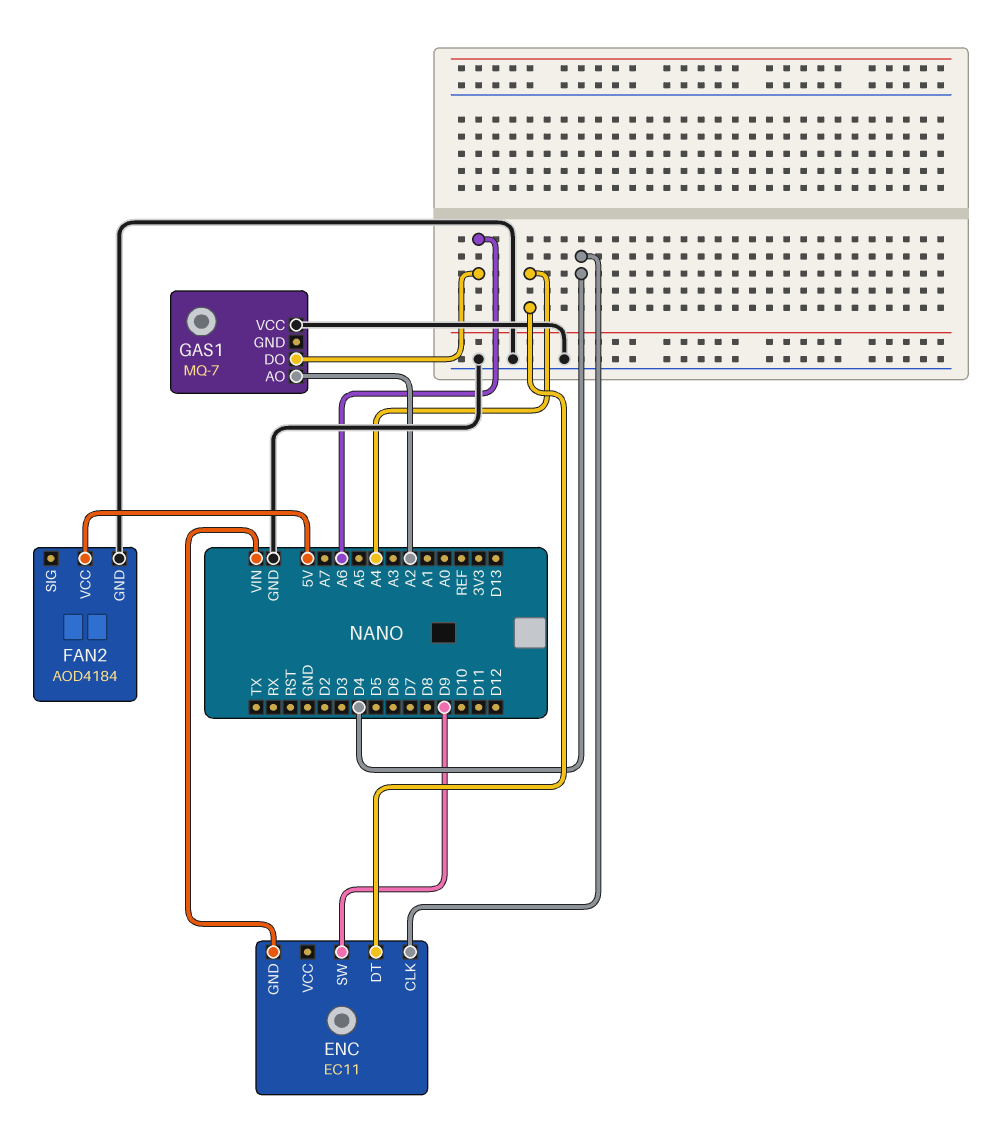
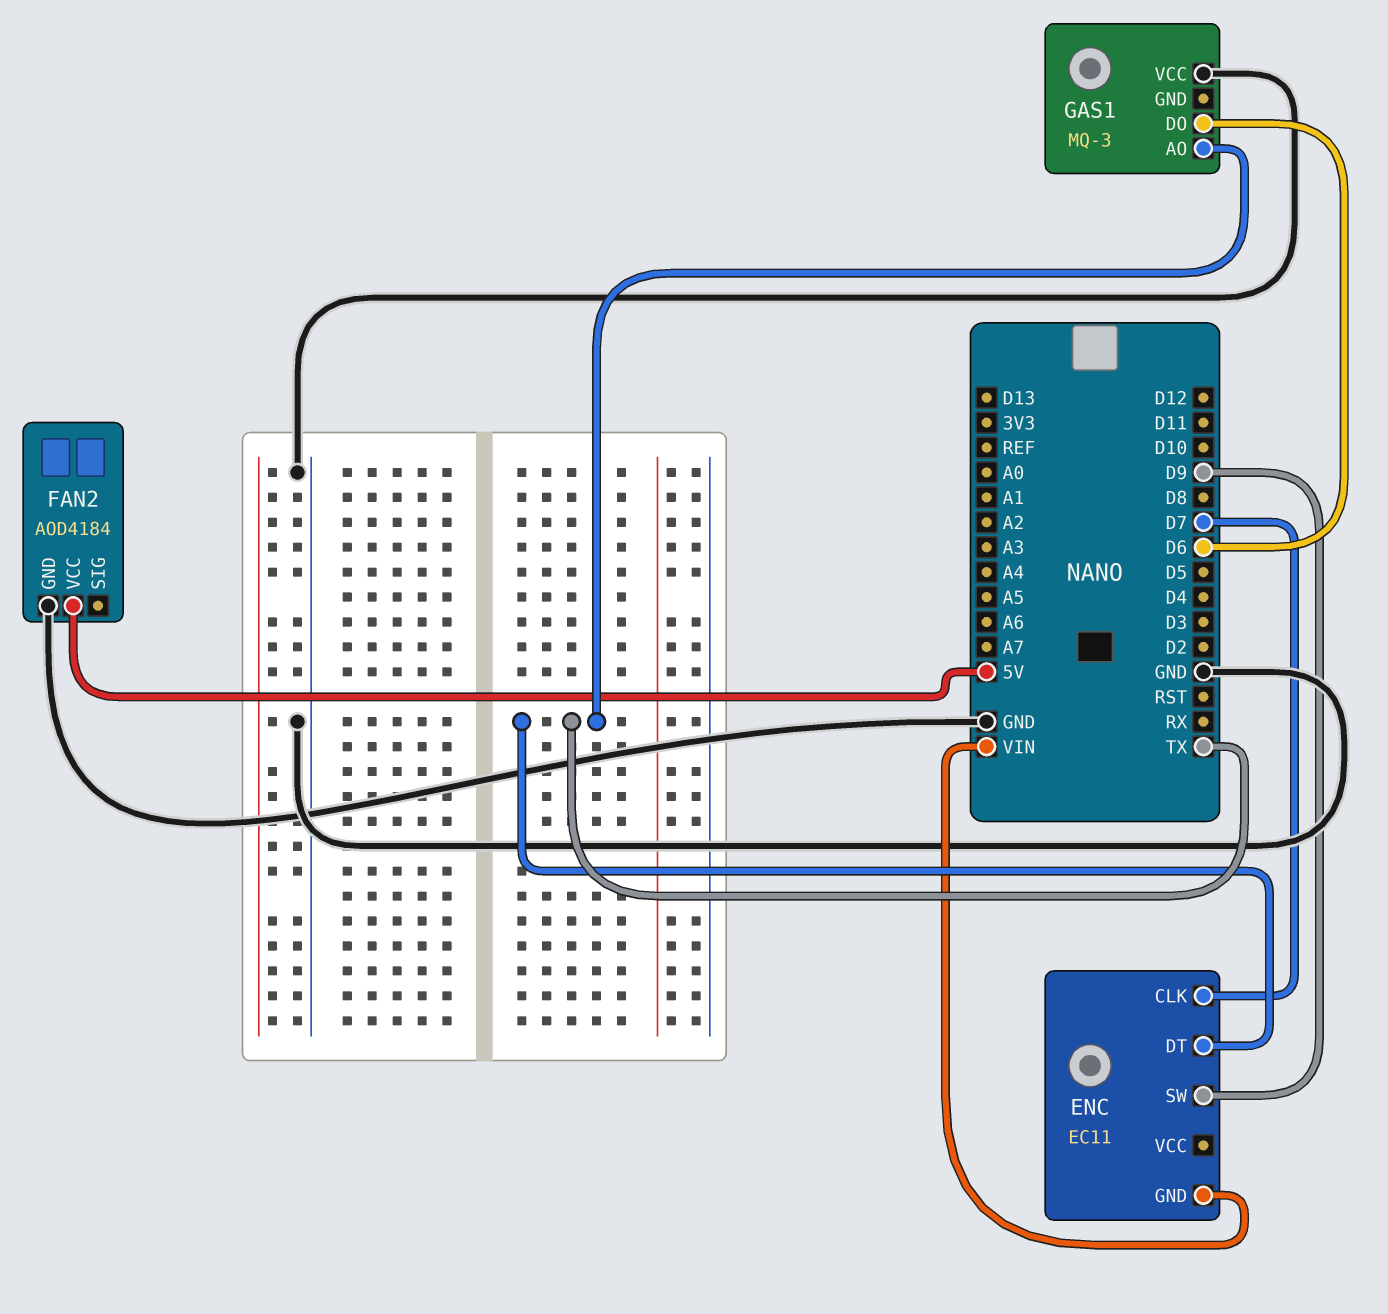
ENC pin CLK: D4 -> D7
ENC pin DT: A4 -> TX
GAS1: MQ-7 -> MQ-3
GAS1 pin AO: A2 -> TX
GAS1 pin DO: A6 -> D6

